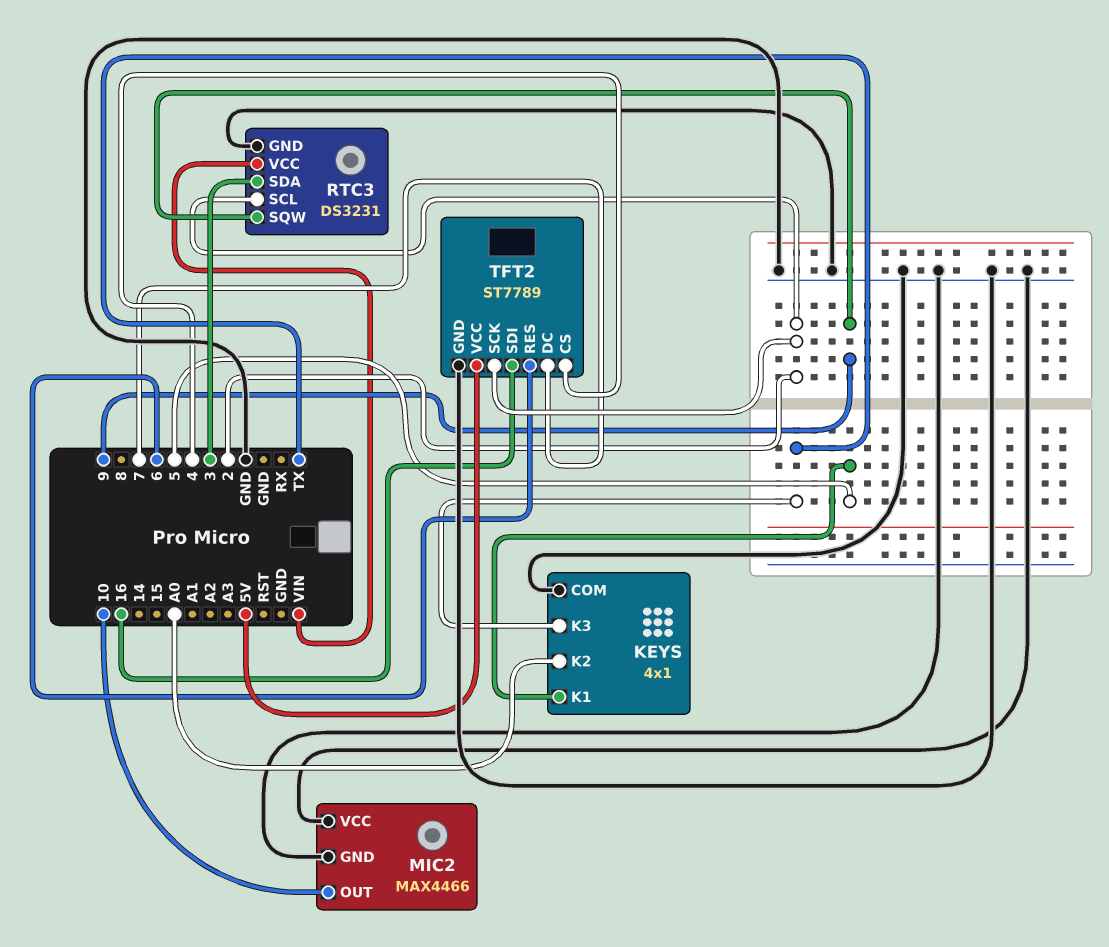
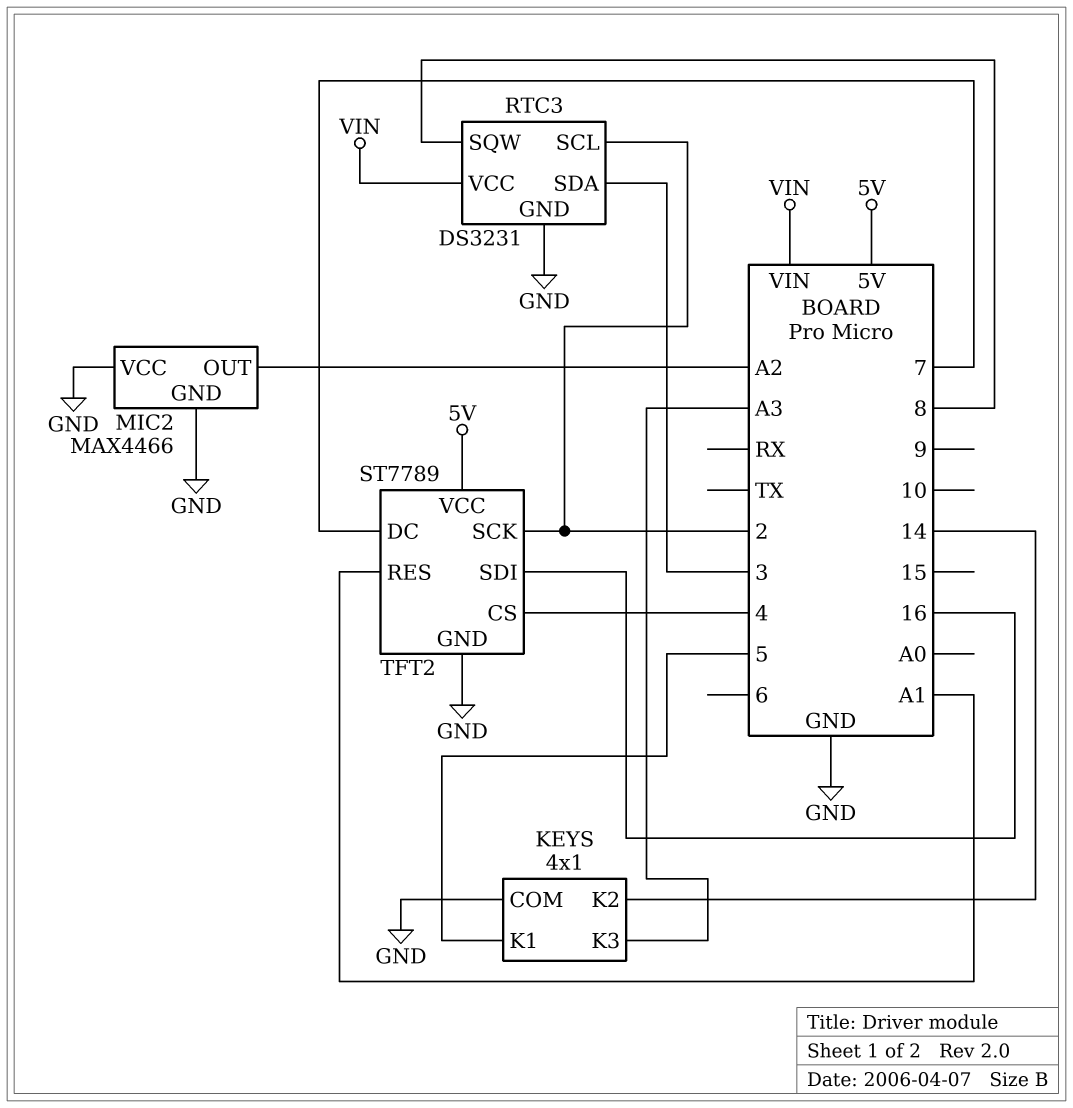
KEYS pin K2: A0 -> 14
KEYS pin K3: TX -> A3
MIC2 pin OUT: 10 -> A2
RTC3 pin SQW: 9 -> 8
TFT2 pin RES: 6 -> A1

